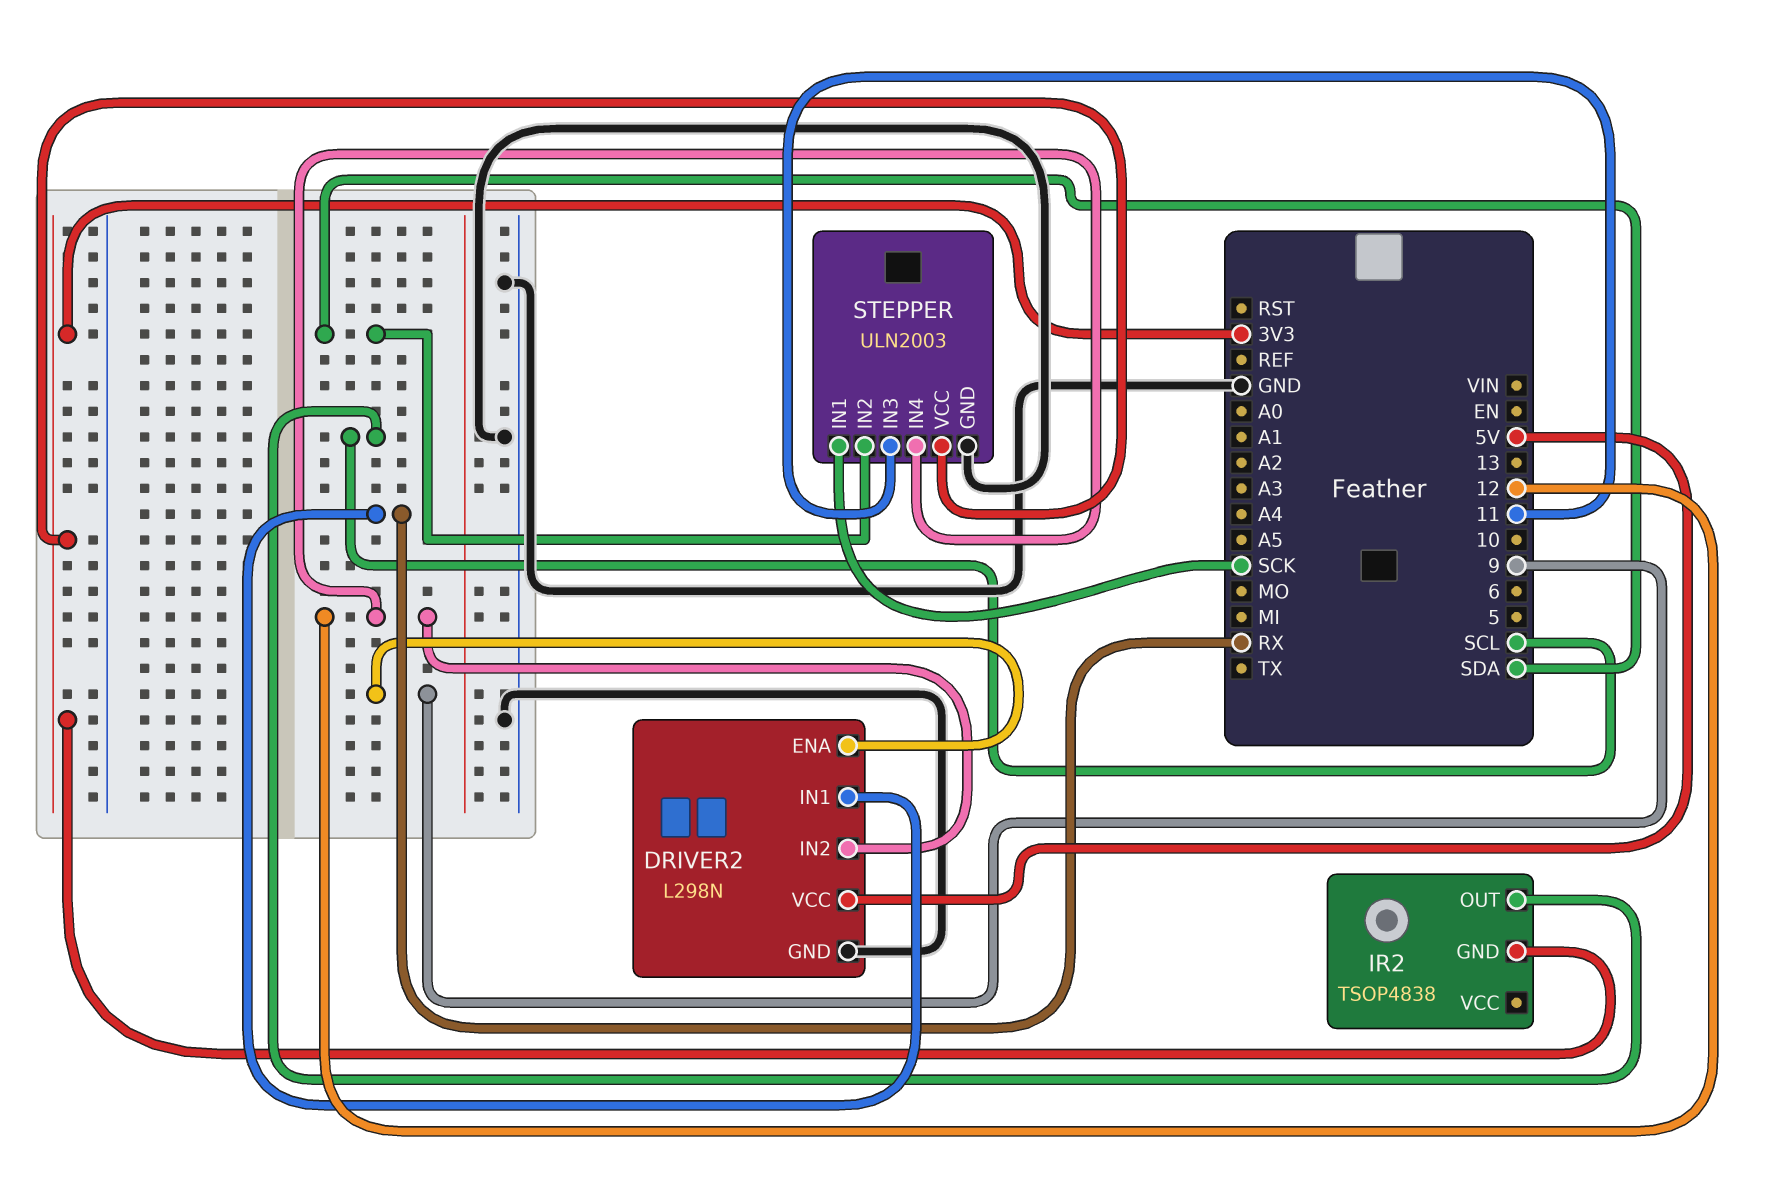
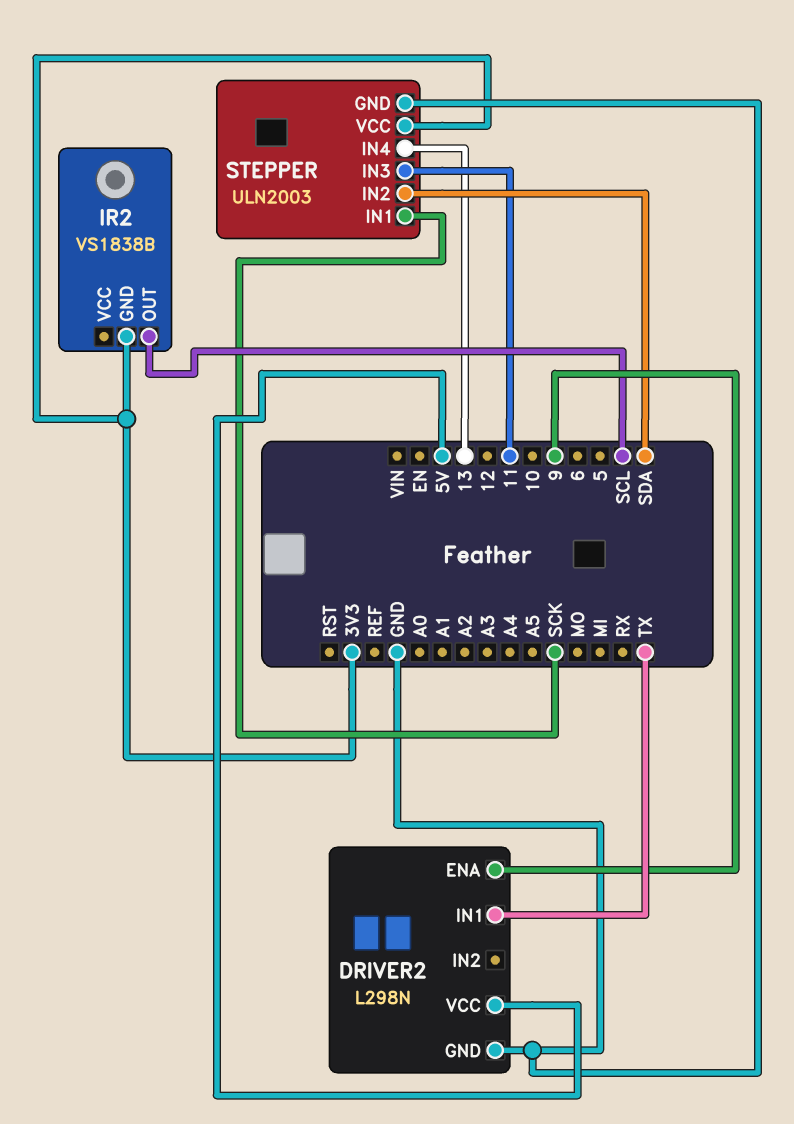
DRIVER2 pin IN1: RX -> TX
DRIVER2 pin IN2: 12 -> none
IR2: TSOP4838 -> VS1838B
STEPPER pin IN4: 12 -> 13

